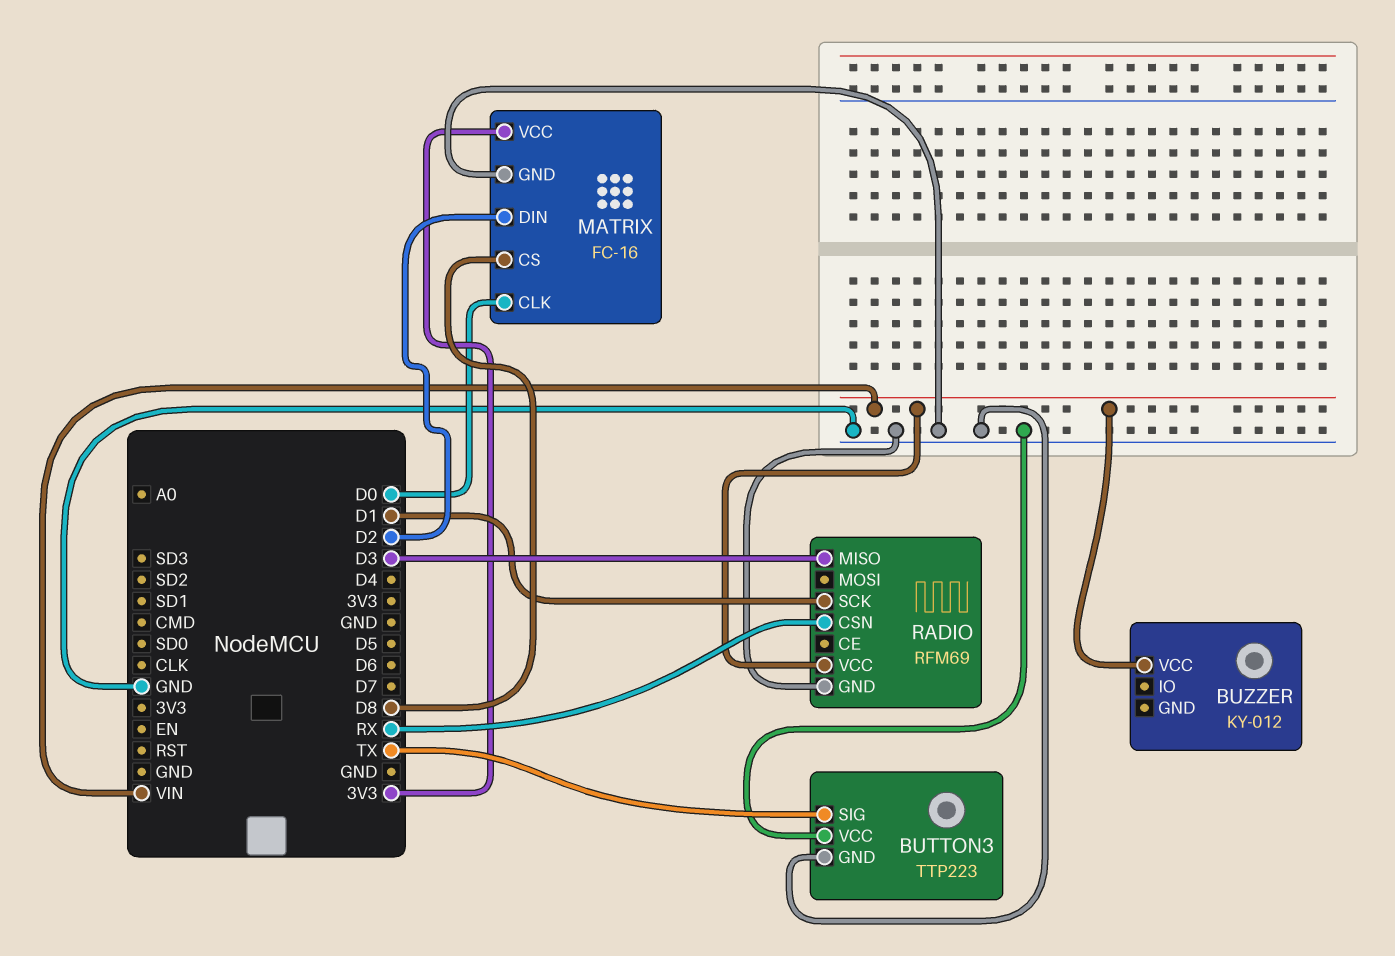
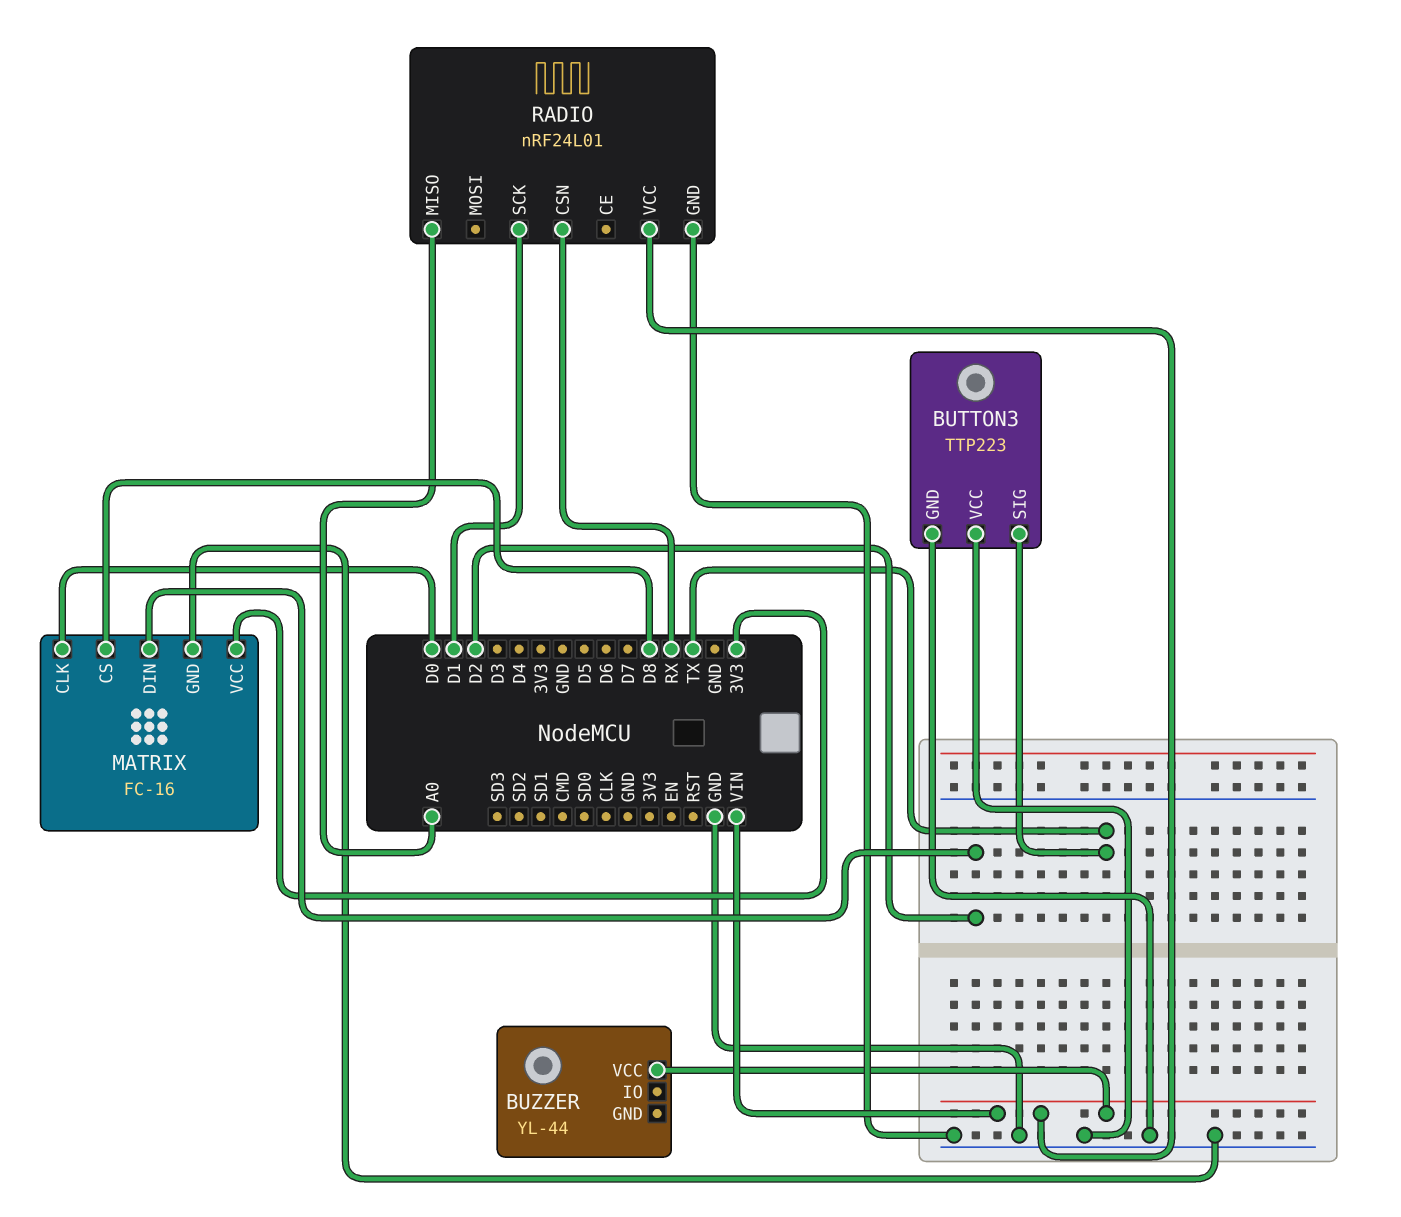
BUZZER: KY-012 -> YL-44
RADIO: RFM69 -> nRF24L01
RADIO pin MISO: D3 -> A0

